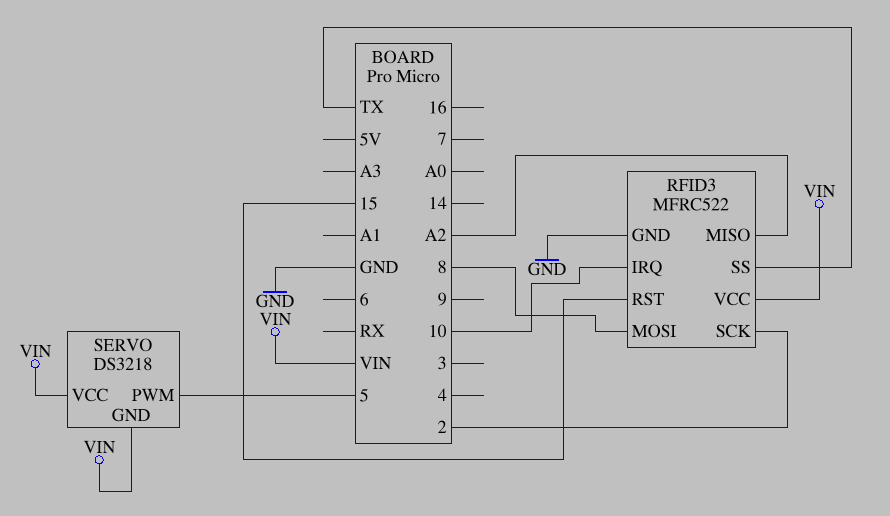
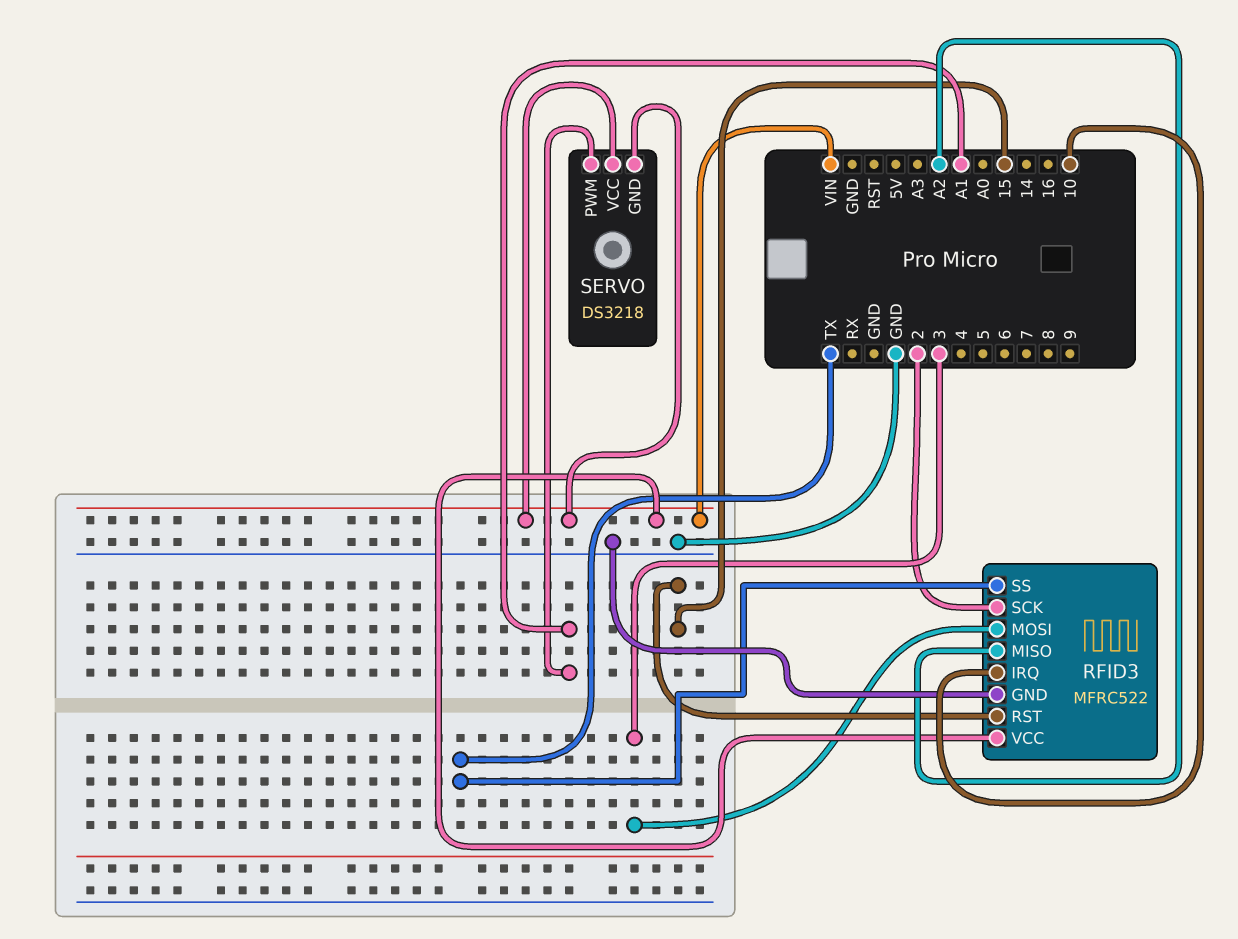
RFID3 pin MOSI: 8 -> 3
SERVO pin PWM: 5 -> A1

